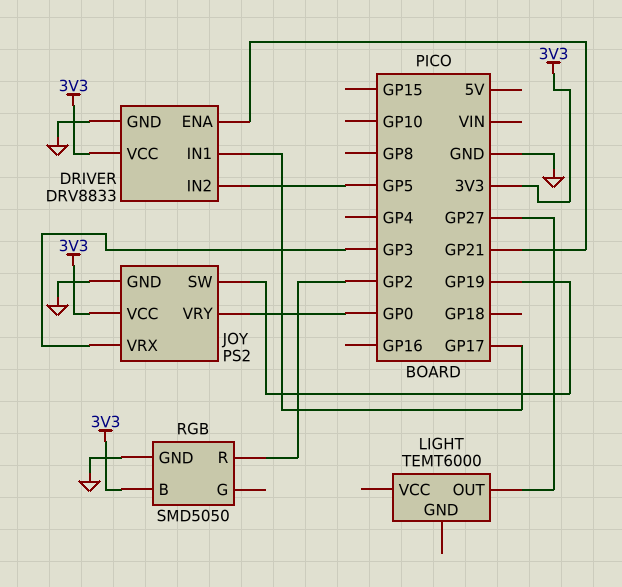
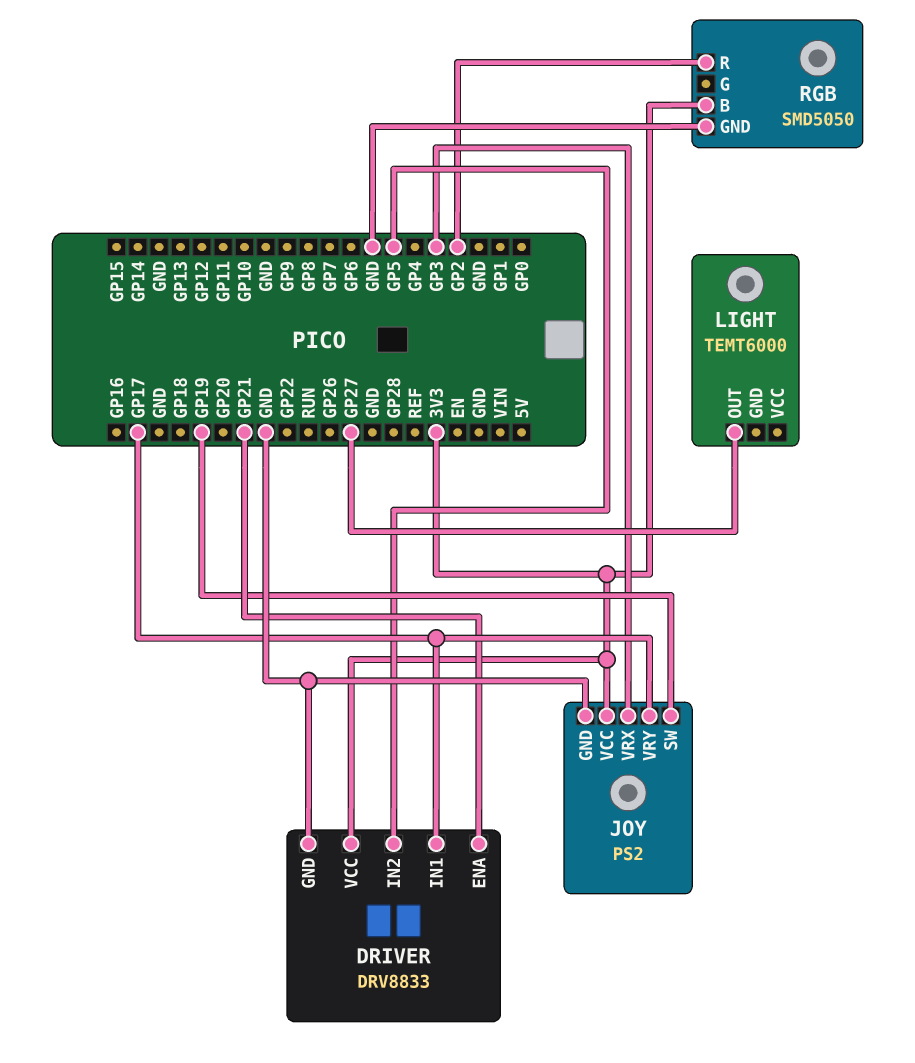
JOY pin VRY: GP0 -> GP17

